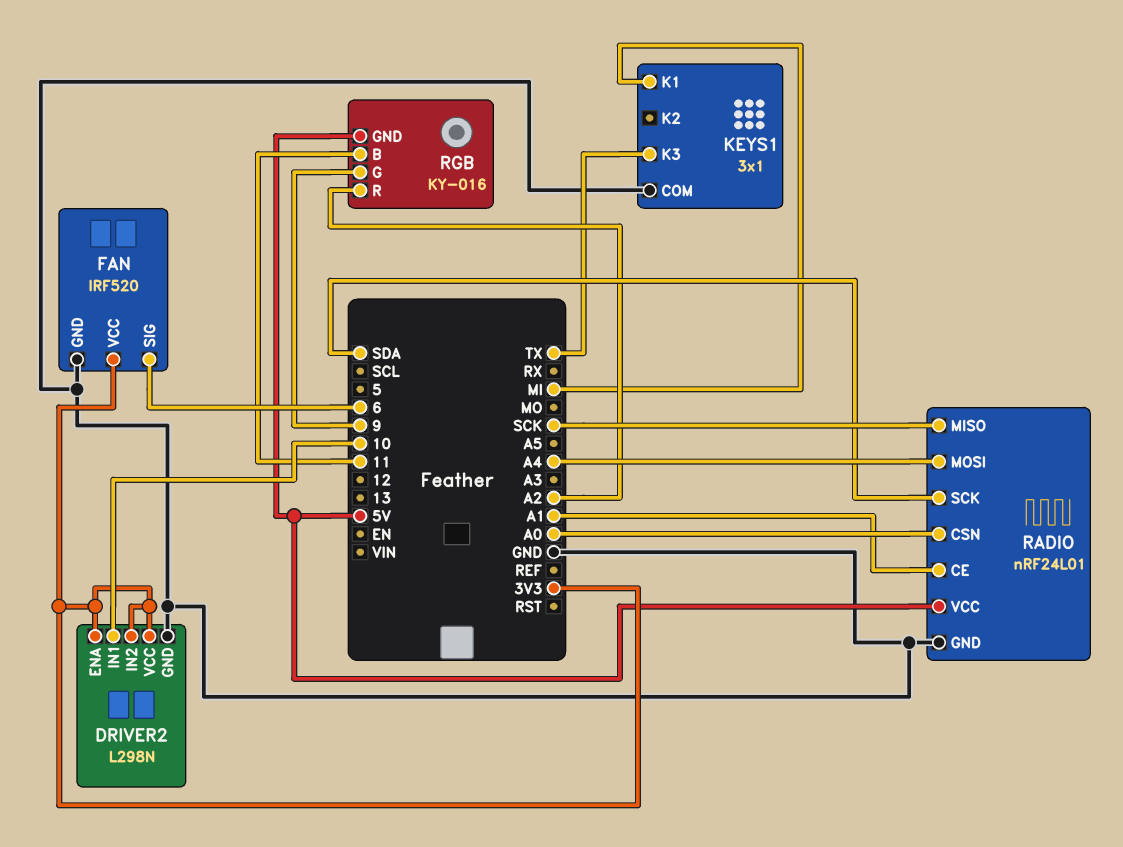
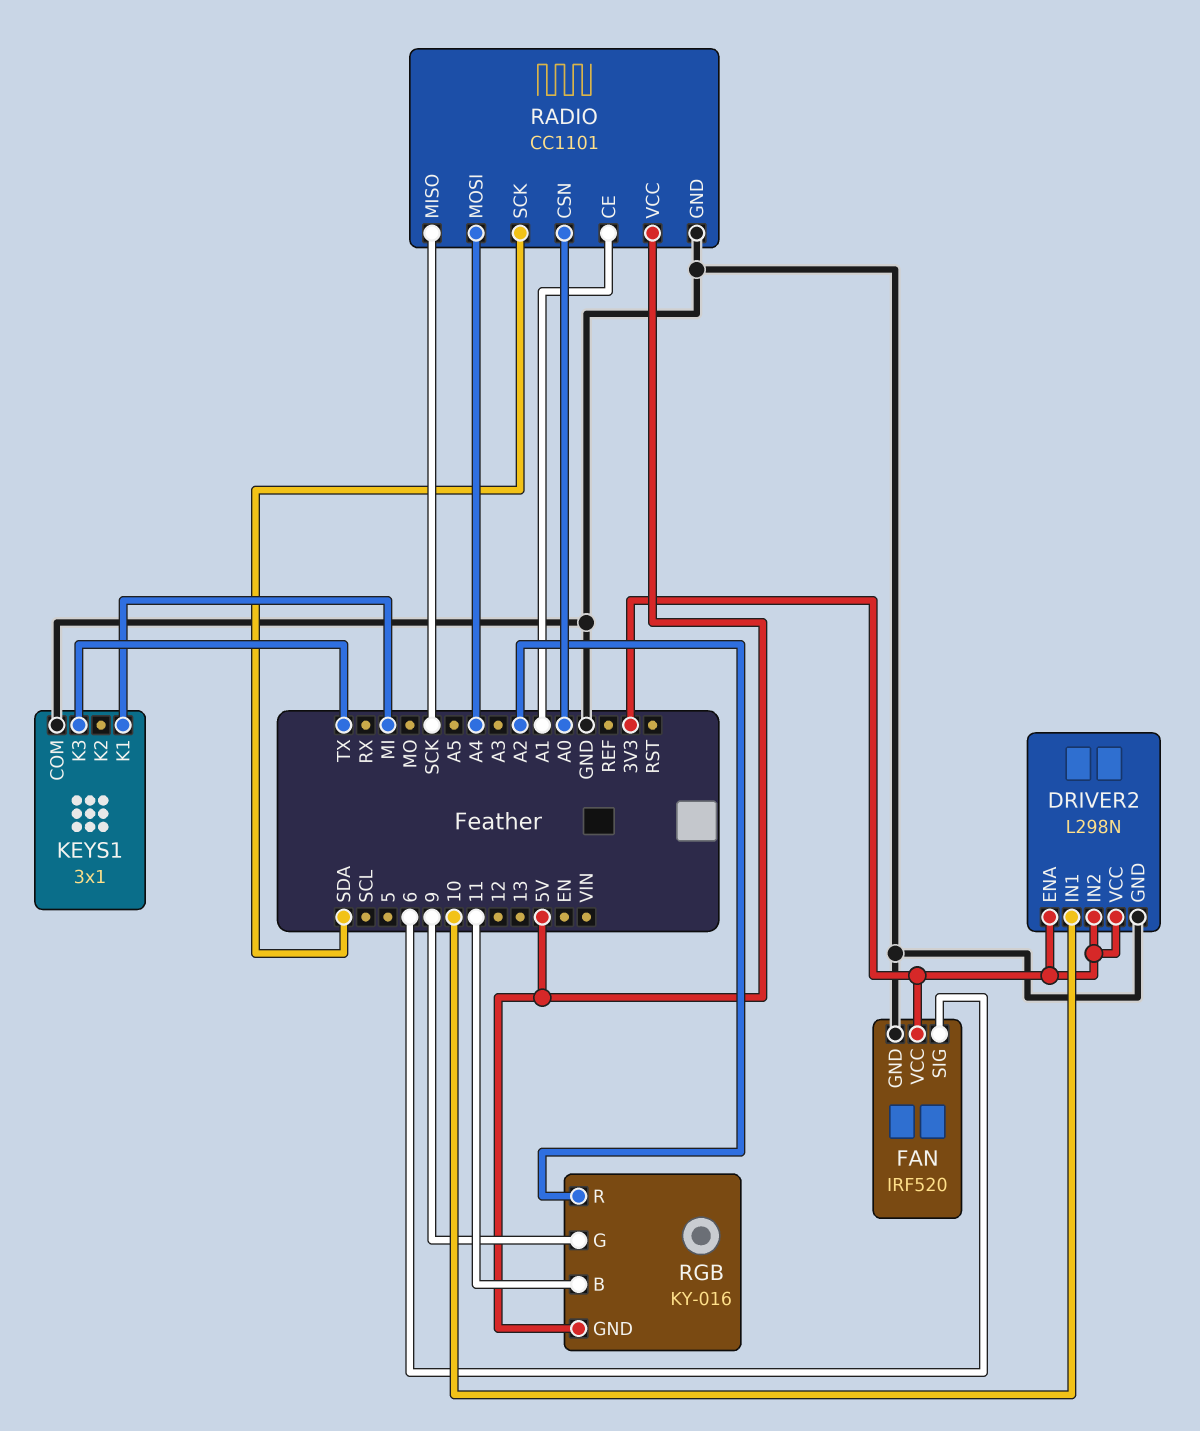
RADIO: nRF24L01 -> CC1101

